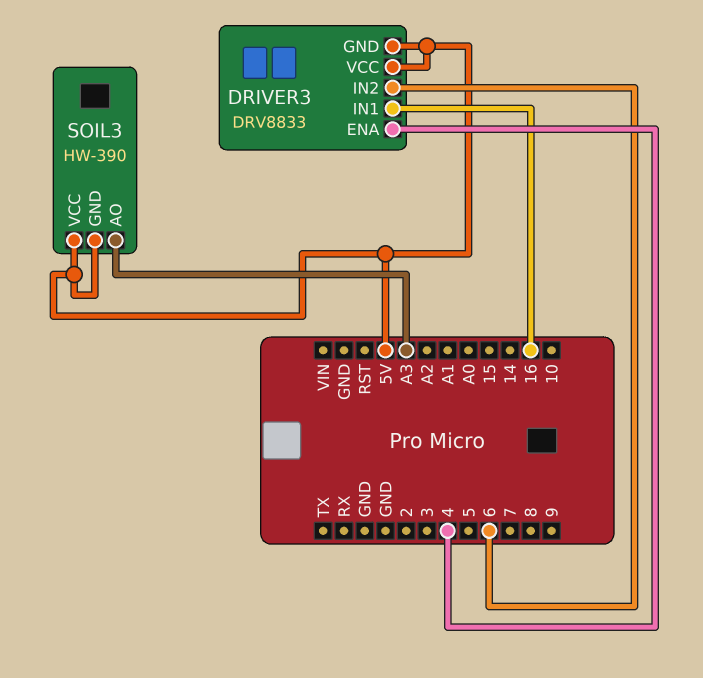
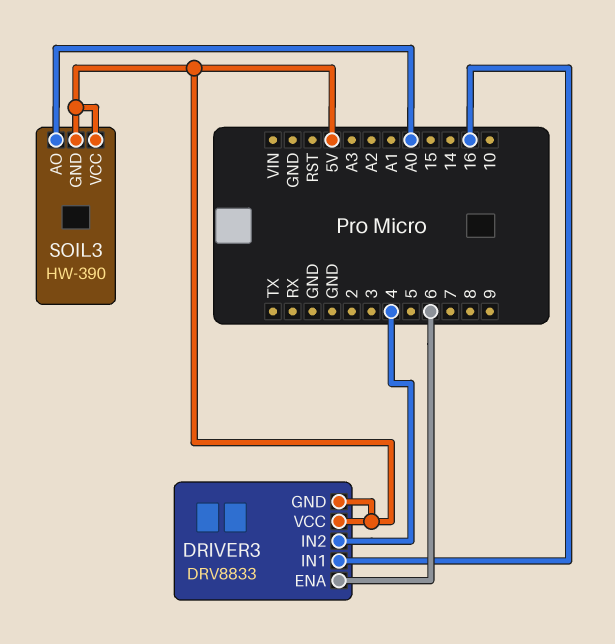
DRIVER3 pin ENA: 4 -> 6
DRIVER3 pin IN2: 6 -> 4
SOIL3 pin AO: A3 -> A0

